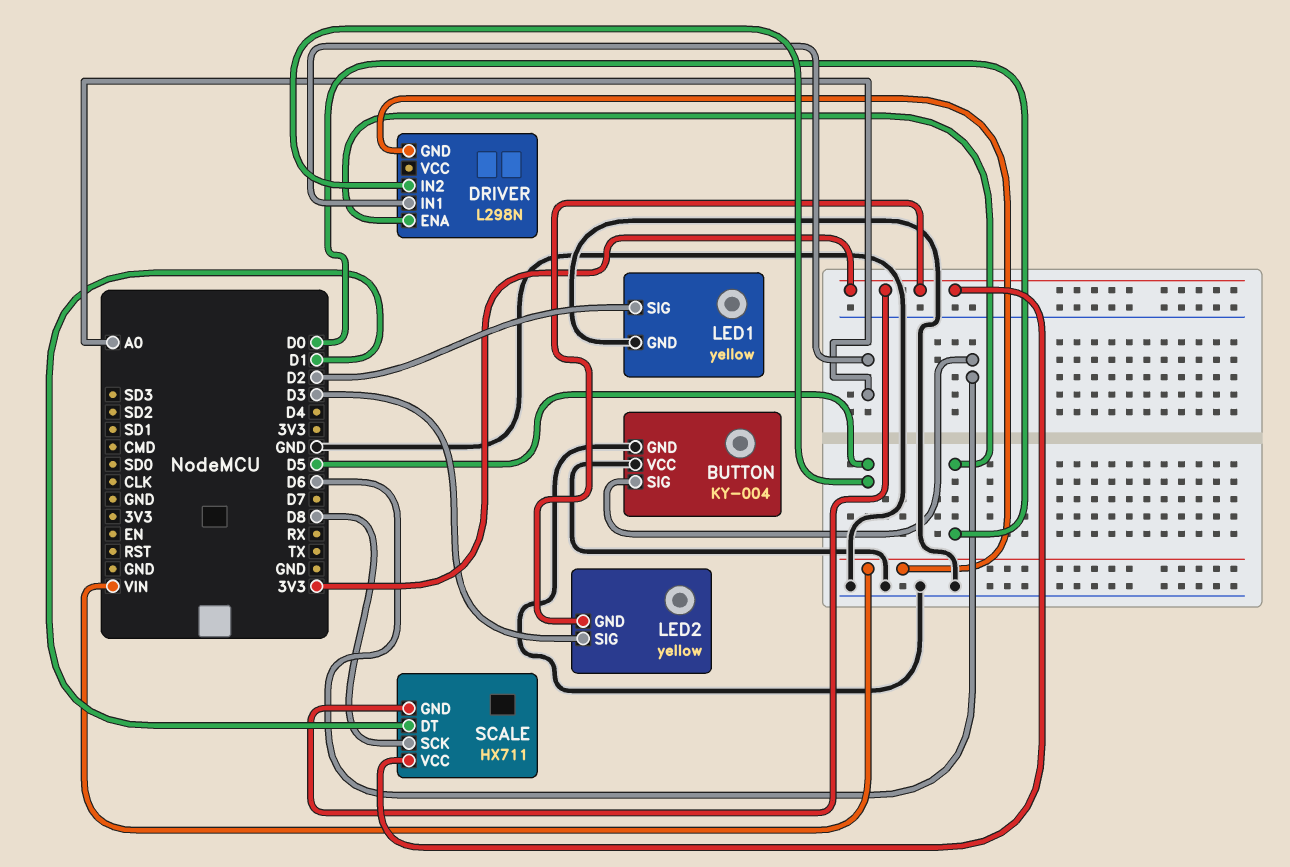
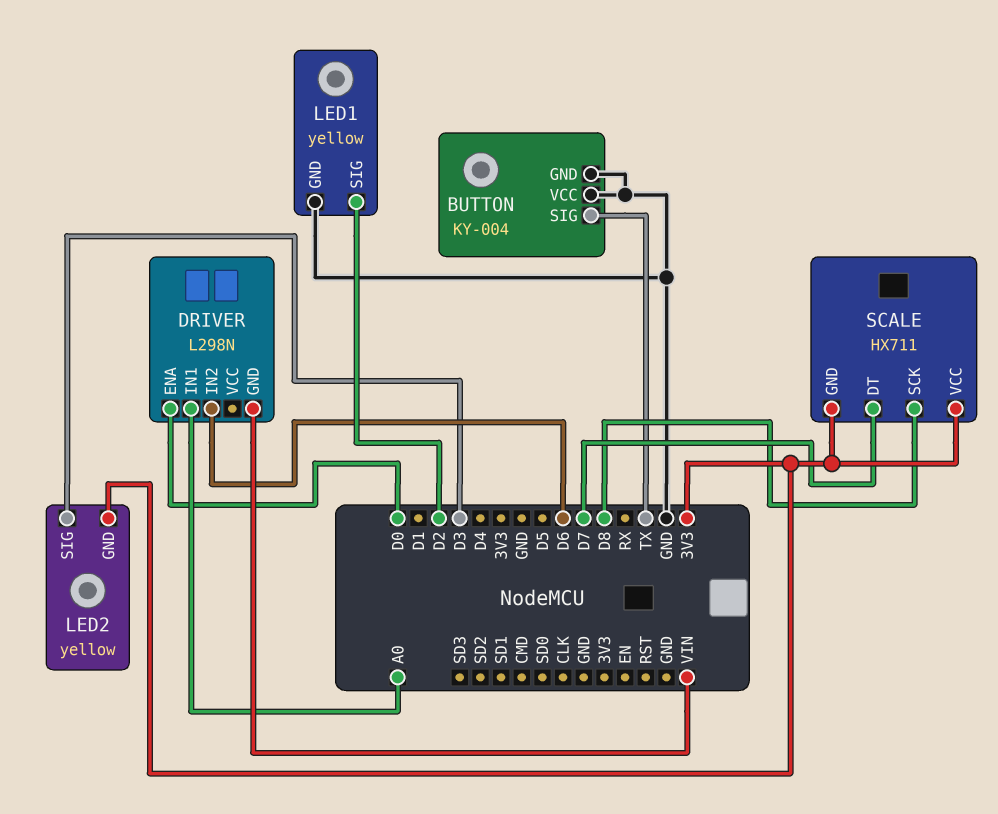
BUTTON pin SIG: D6 -> TX
DRIVER pin IN2: D5 -> D6
SCALE pin DT: D1 -> D7

